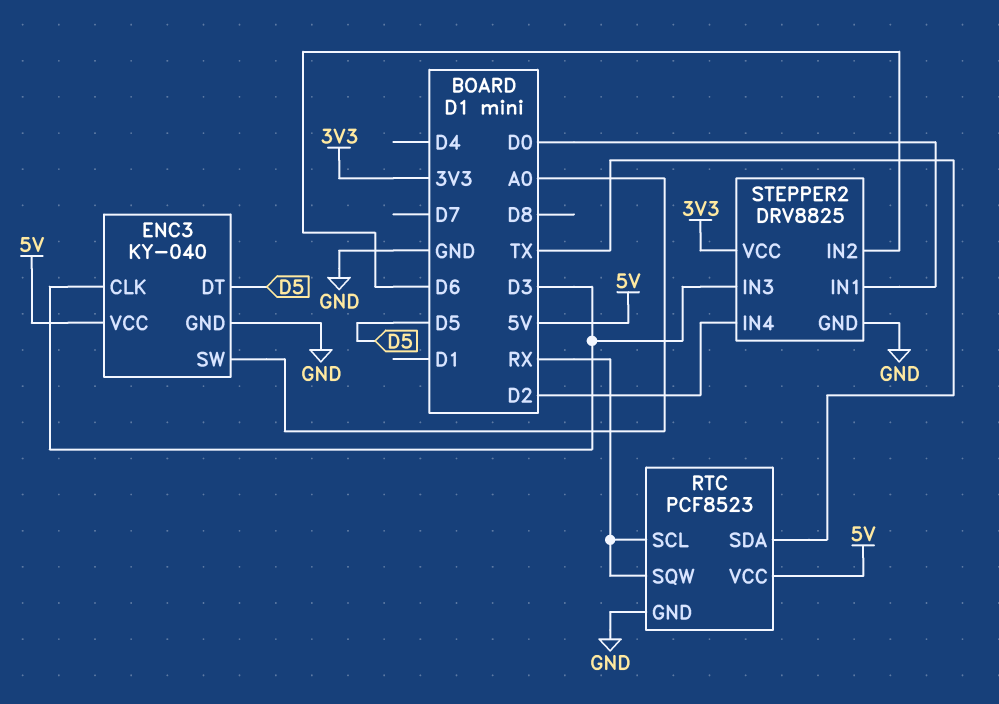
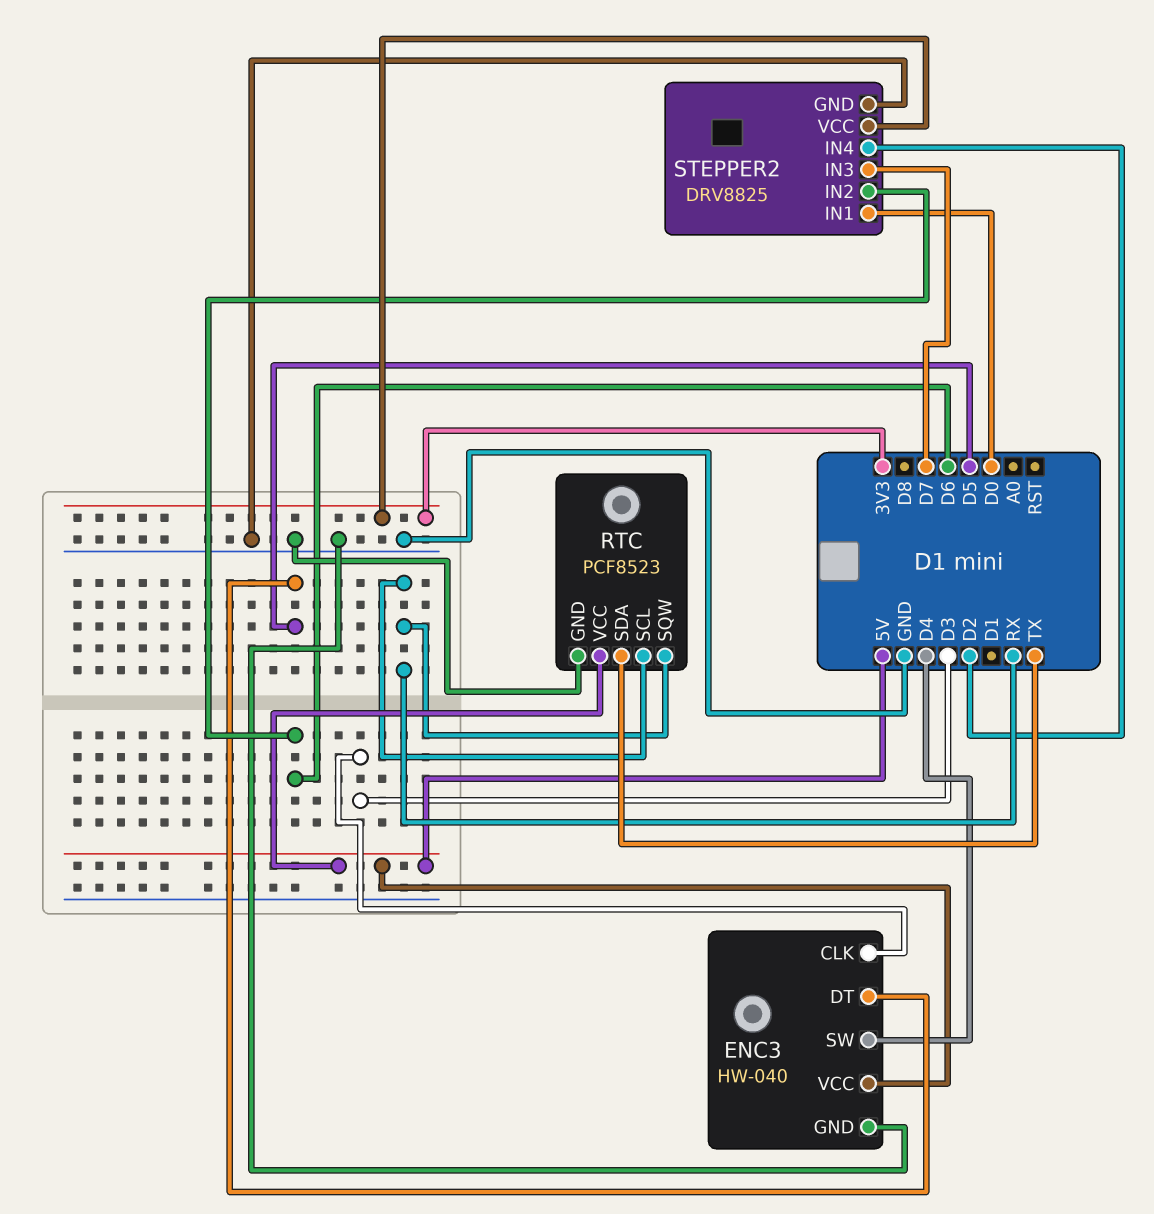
ENC3: KY-040 -> HW-040
ENC3 pin SW: A0 -> D4
STEPPER2 pin IN3: D3 -> D7

